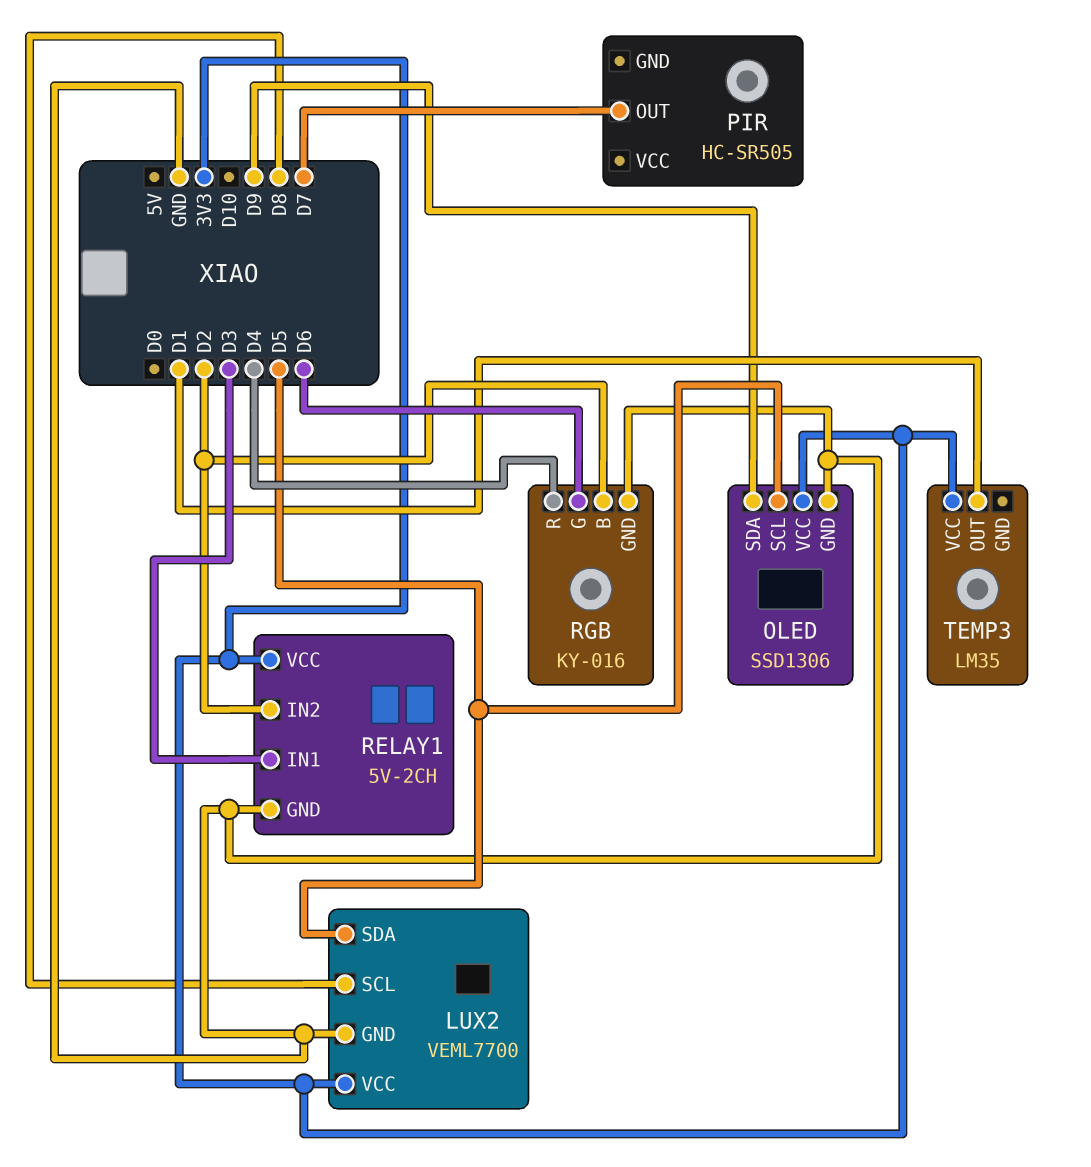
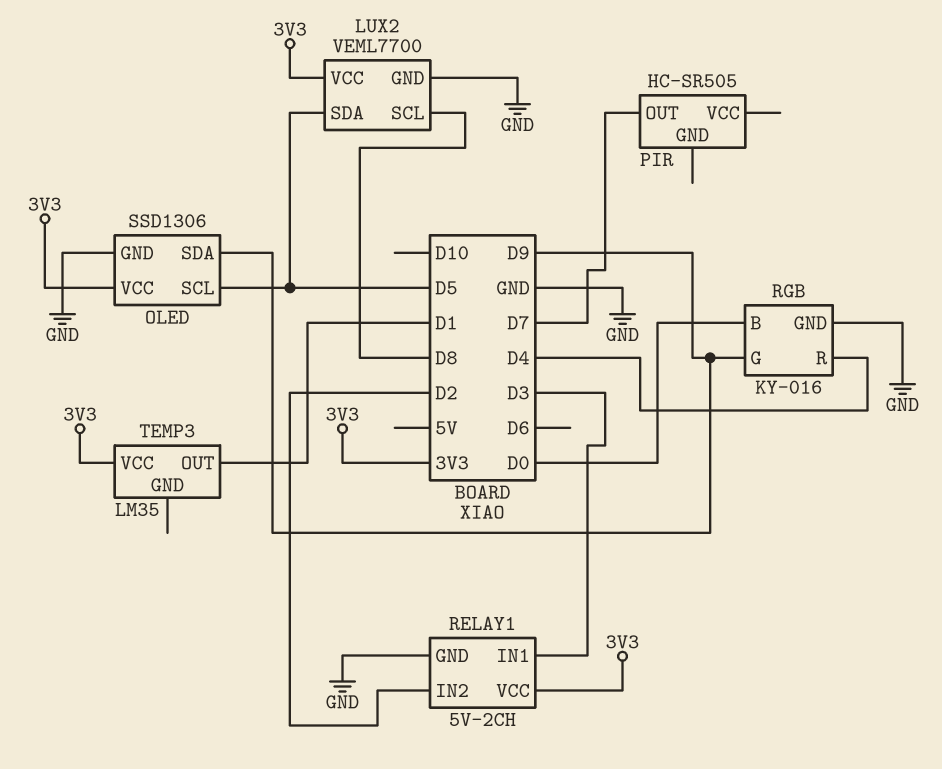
RGB pin B: D2 -> D0
RGB pin G: D6 -> D9

